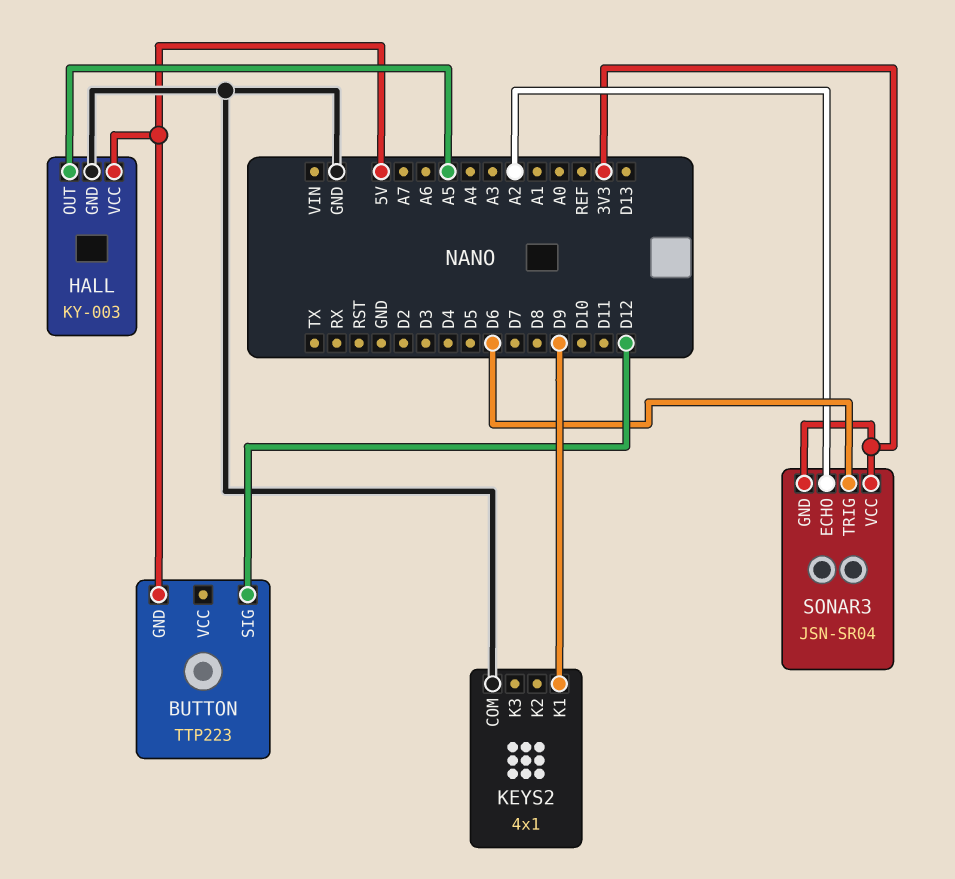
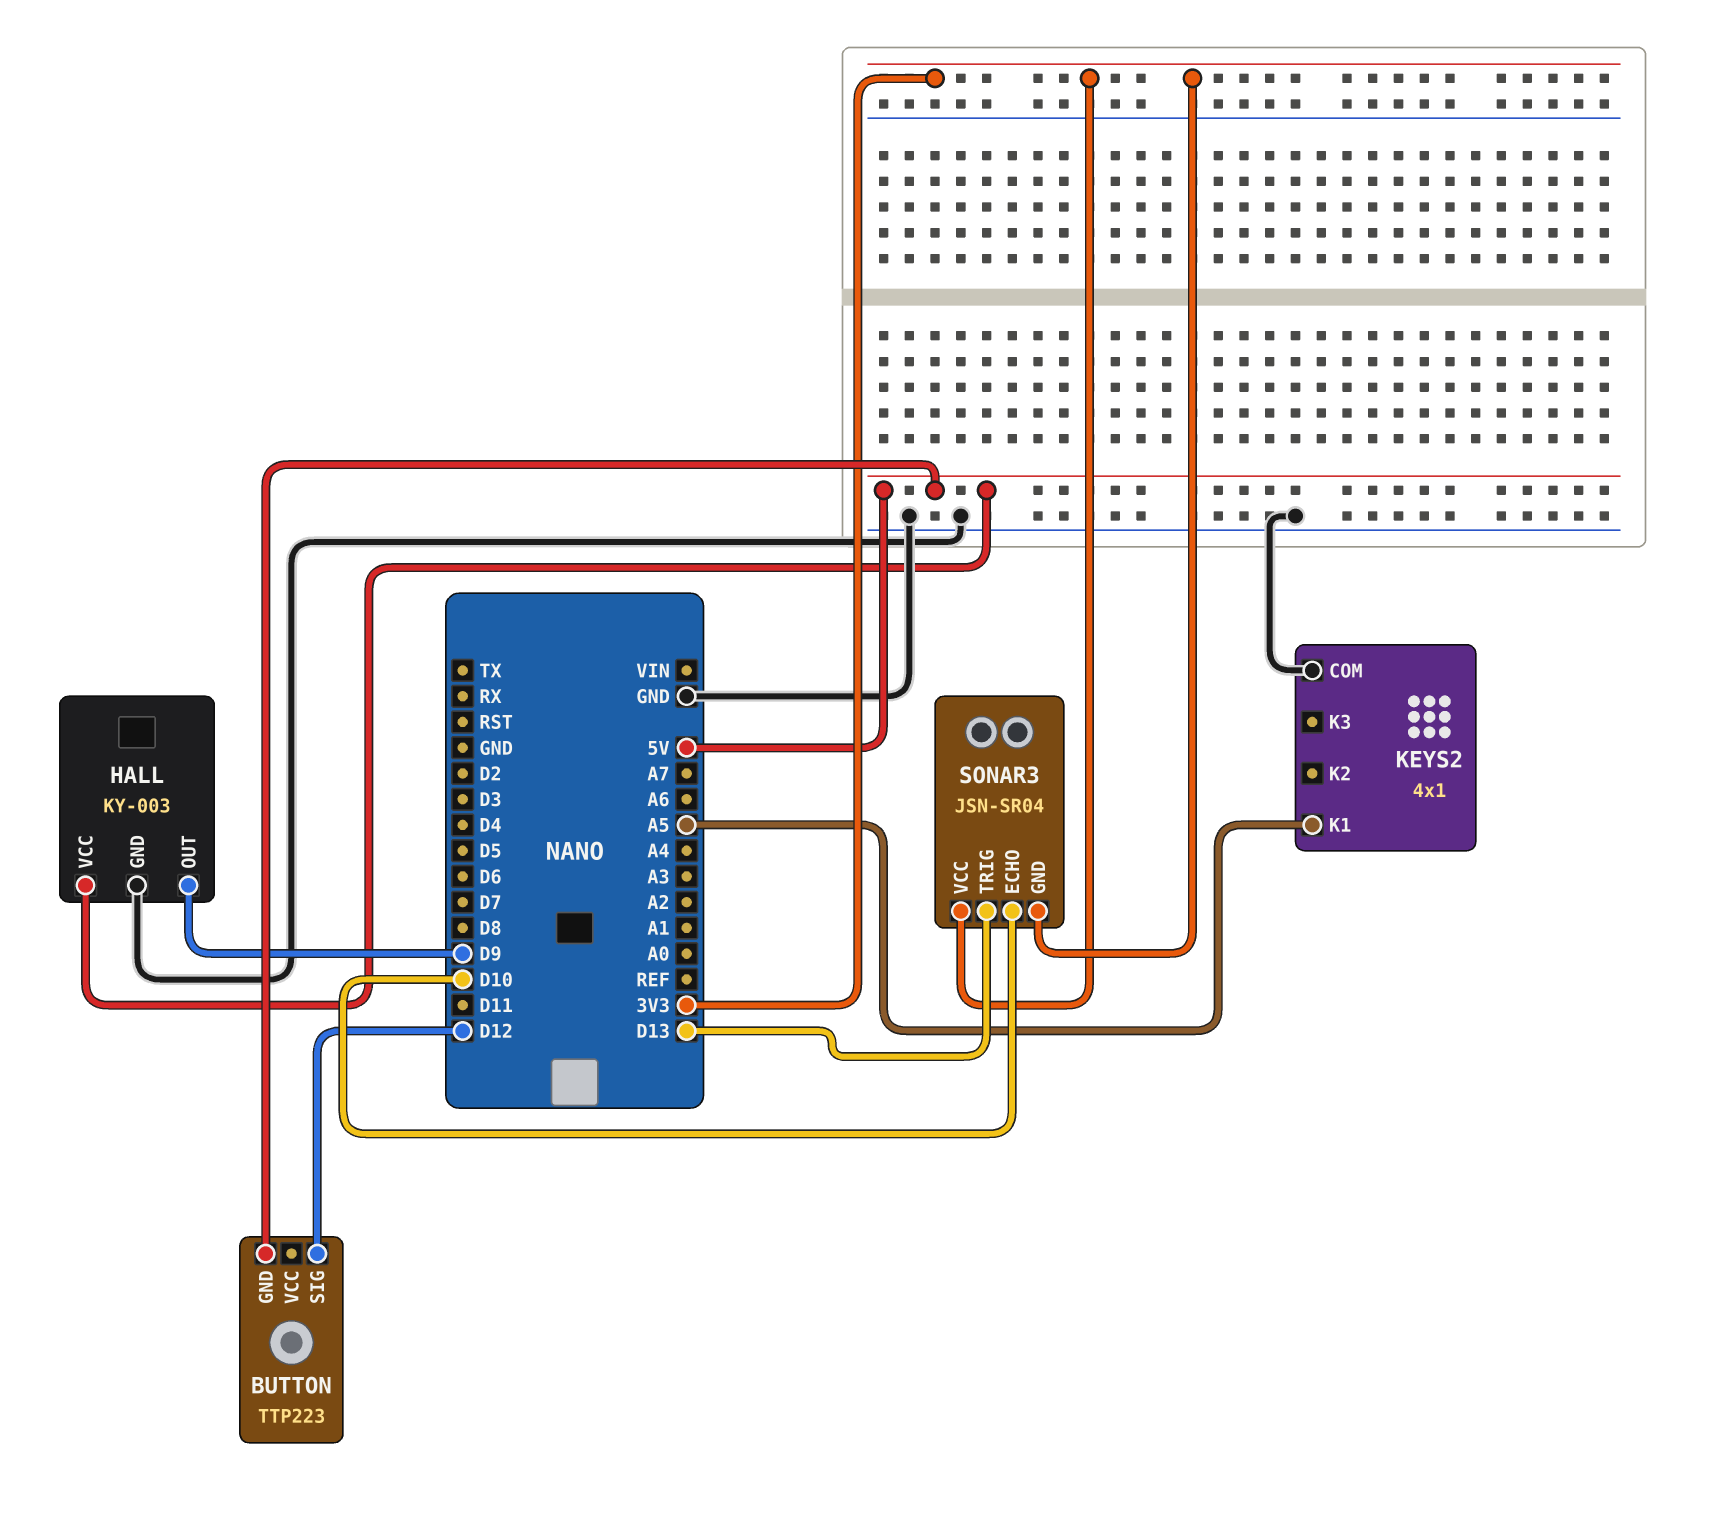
HALL pin OUT: A5 -> D9
KEYS2 pin K1: D9 -> A5
SONAR3 pin ECHO: A2 -> D10
SONAR3 pin TRIG: D6 -> D13

